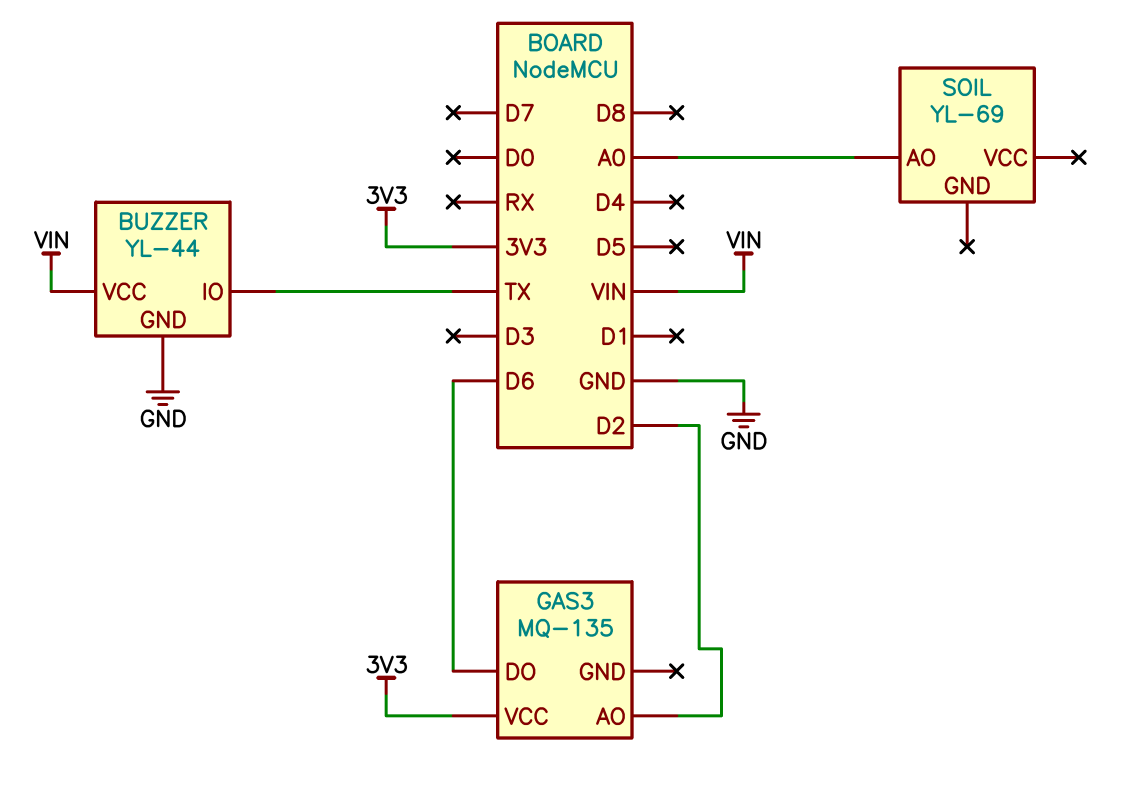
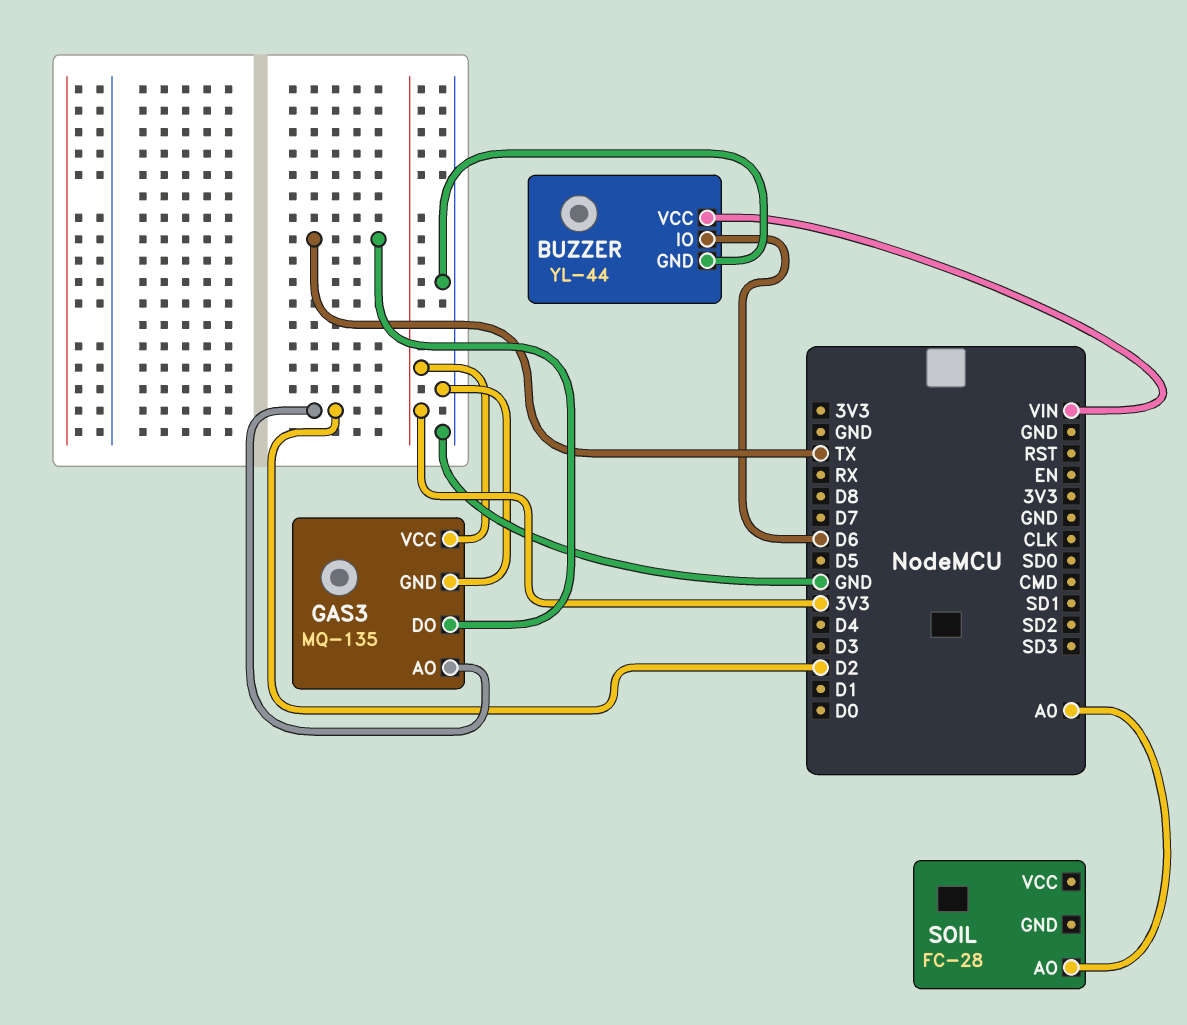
BUZZER pin IO: TX -> D6
GAS3 pin DO: D6 -> TX
GAS3 pin GND: none -> GND
SOIL: YL-69 -> FC-28

